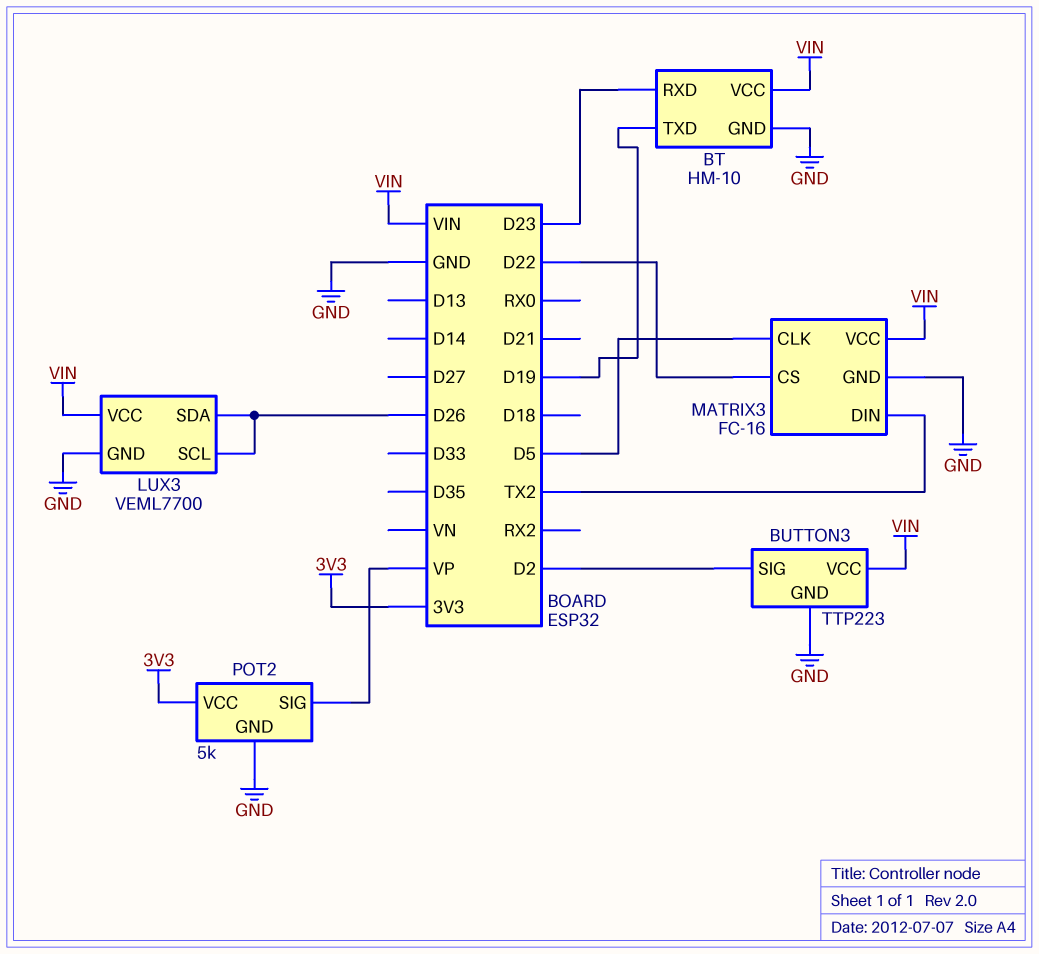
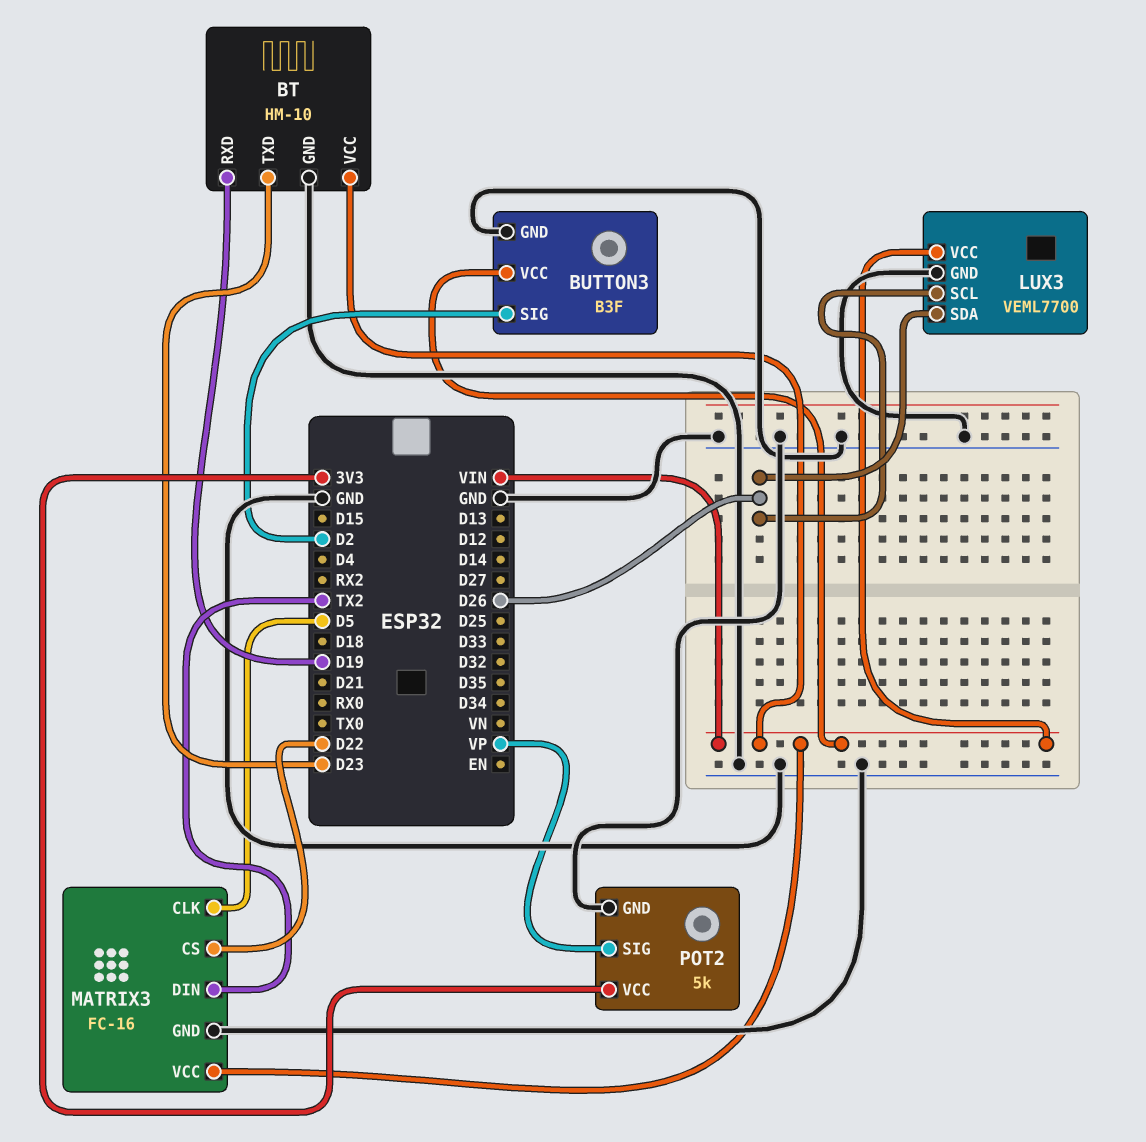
BT pin RXD: D23 -> D19
BT pin TXD: D19 -> D23
BUTTON3: TTP223 -> B3F

